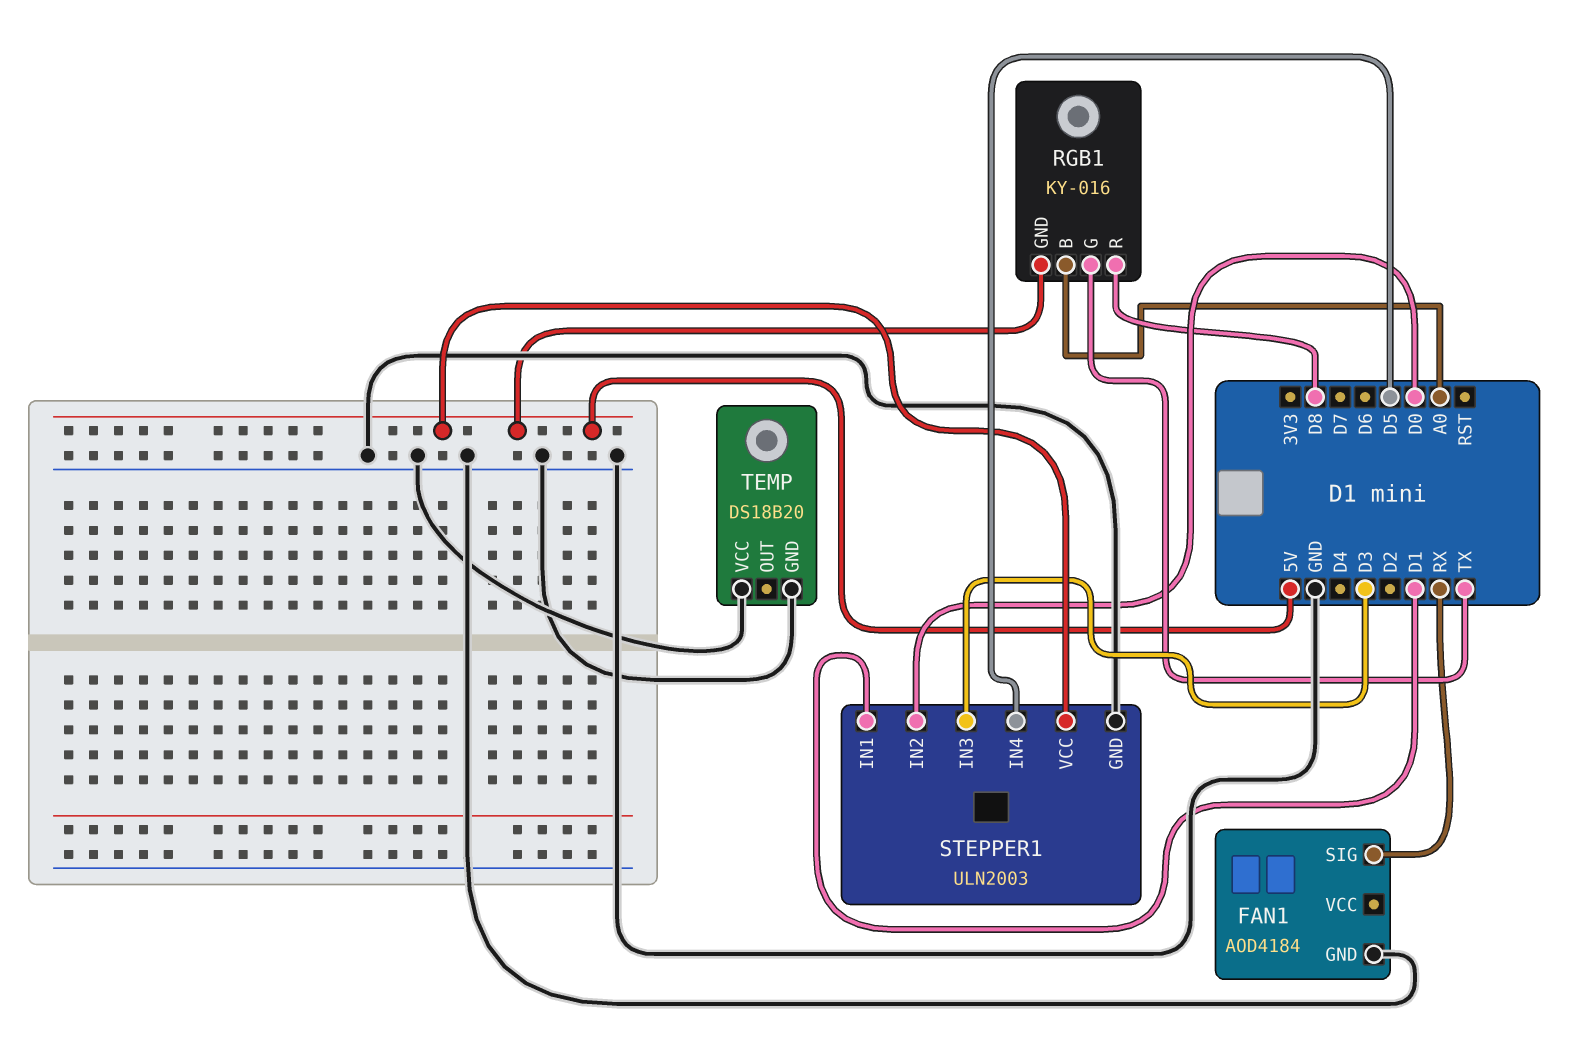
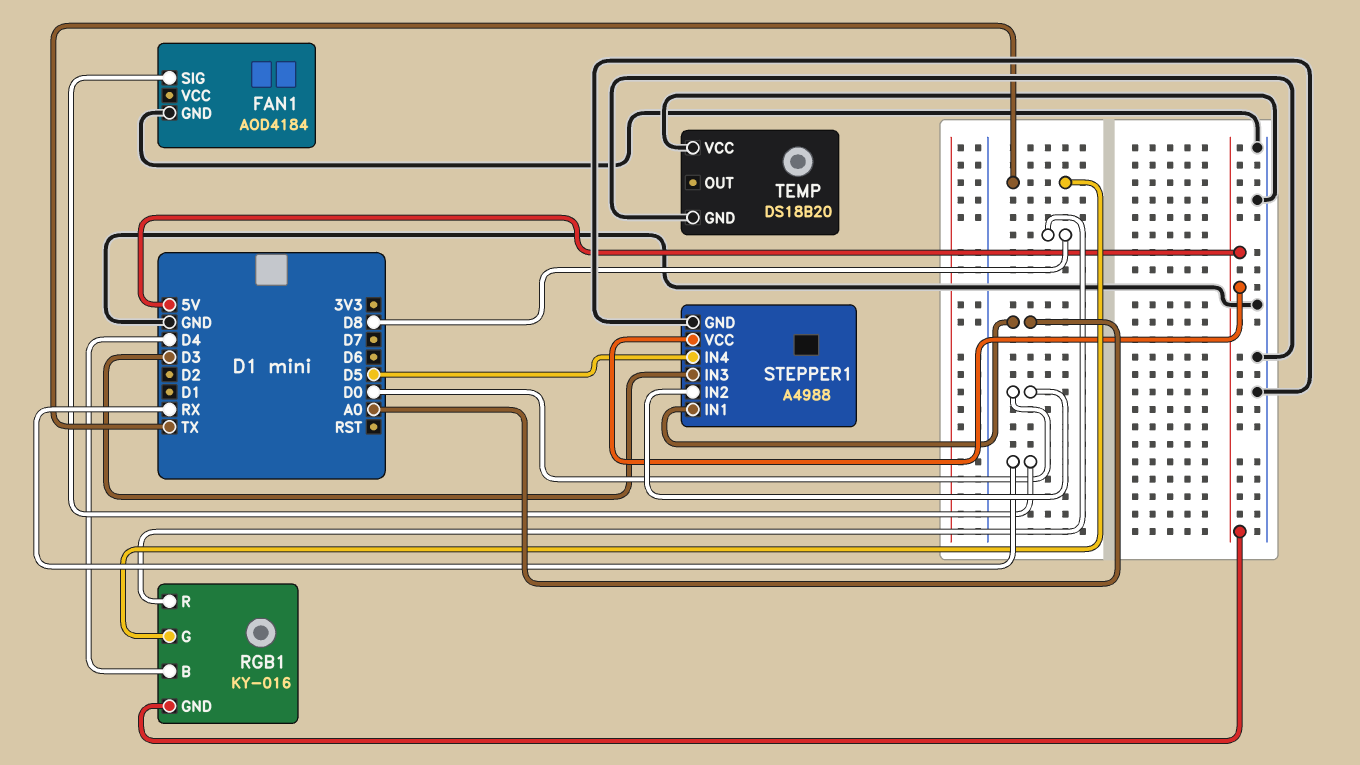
RGB1 pin B: A0 -> D4
STEPPER1: ULN2003 -> A4988
STEPPER1 pin IN1: D1 -> A0

